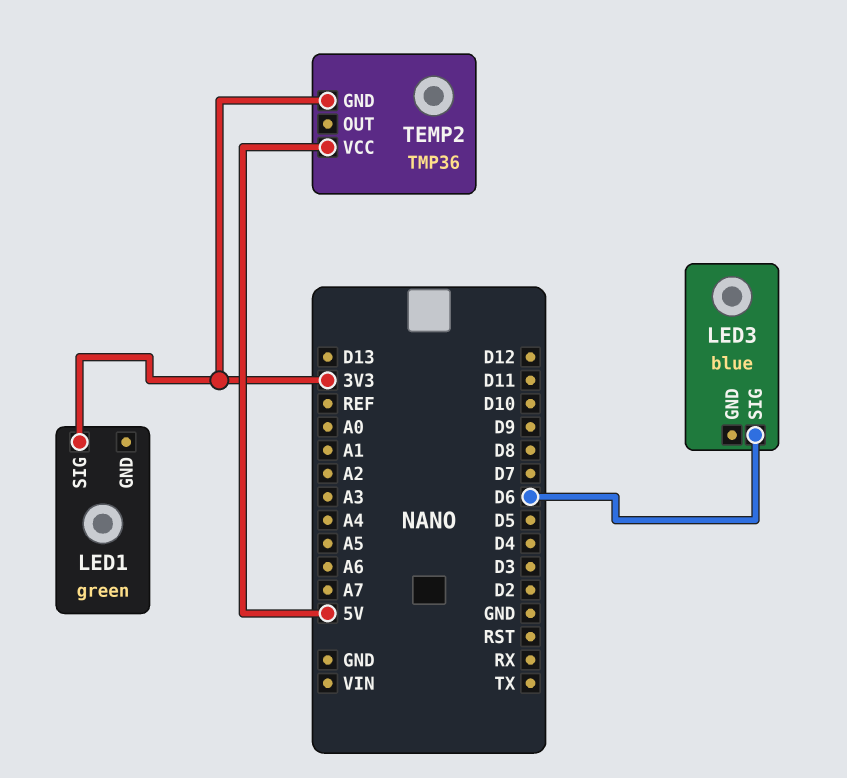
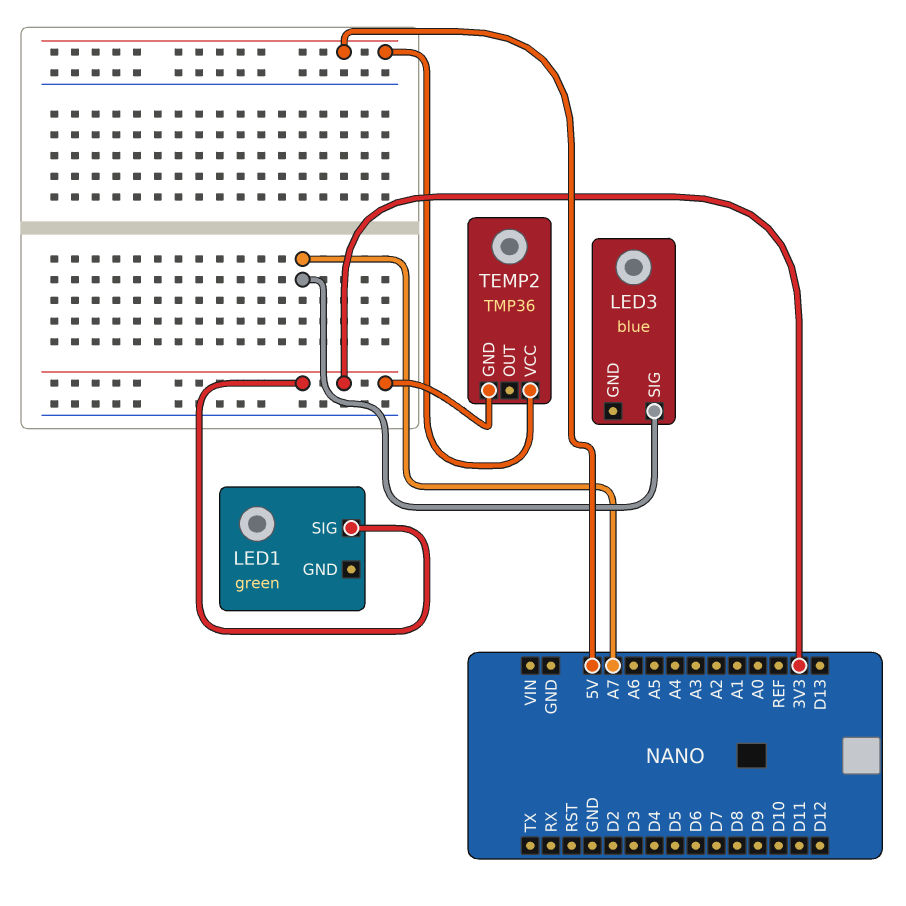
LED3 pin SIG: D6 -> A7

